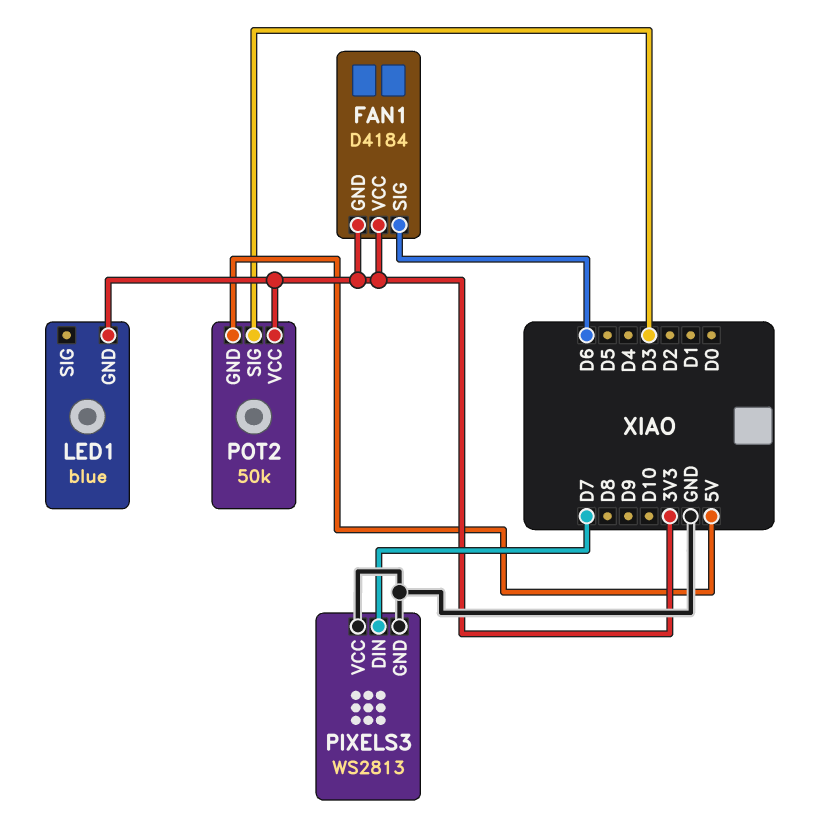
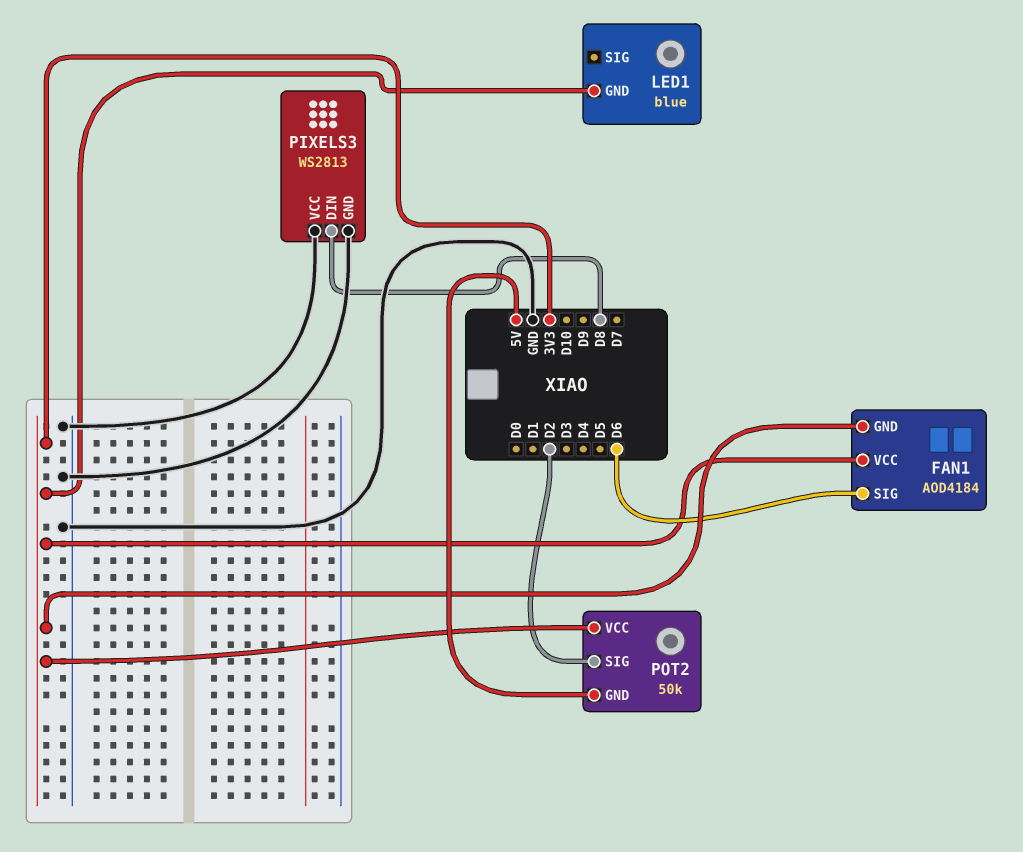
FAN1: D4184 -> AOD4184
PIXELS3 pin DIN: D7 -> D8
POT2 pin SIG: D3 -> D2

